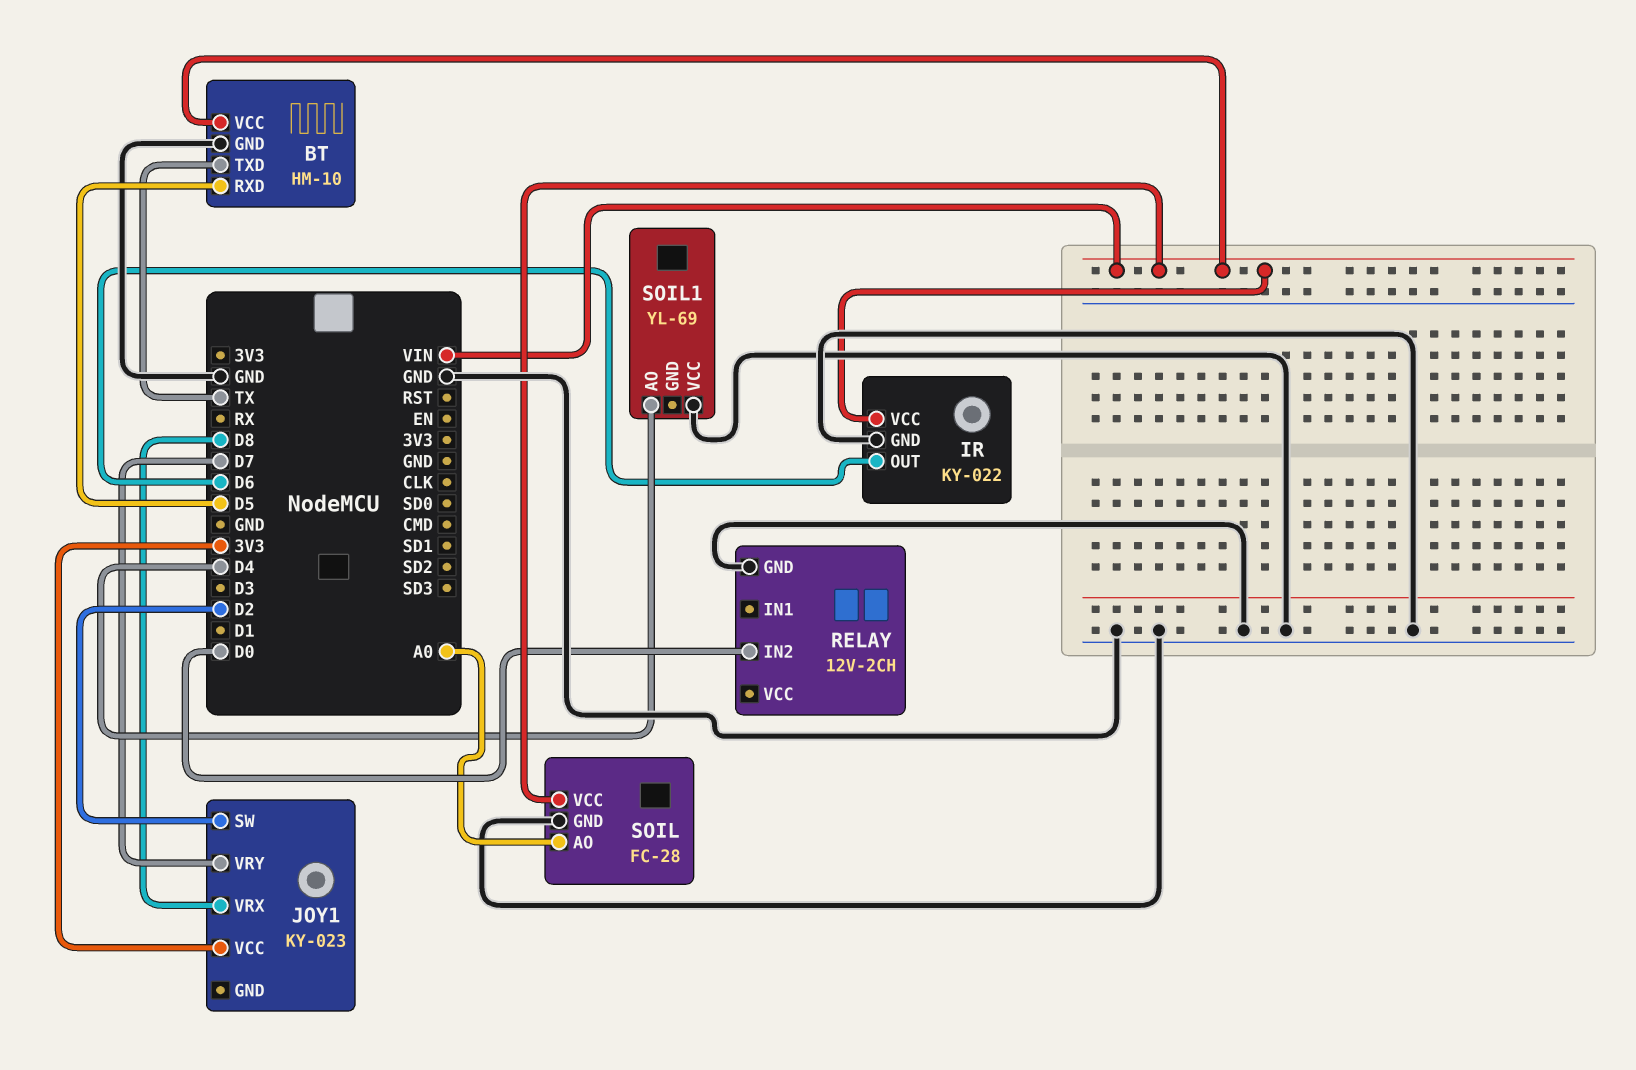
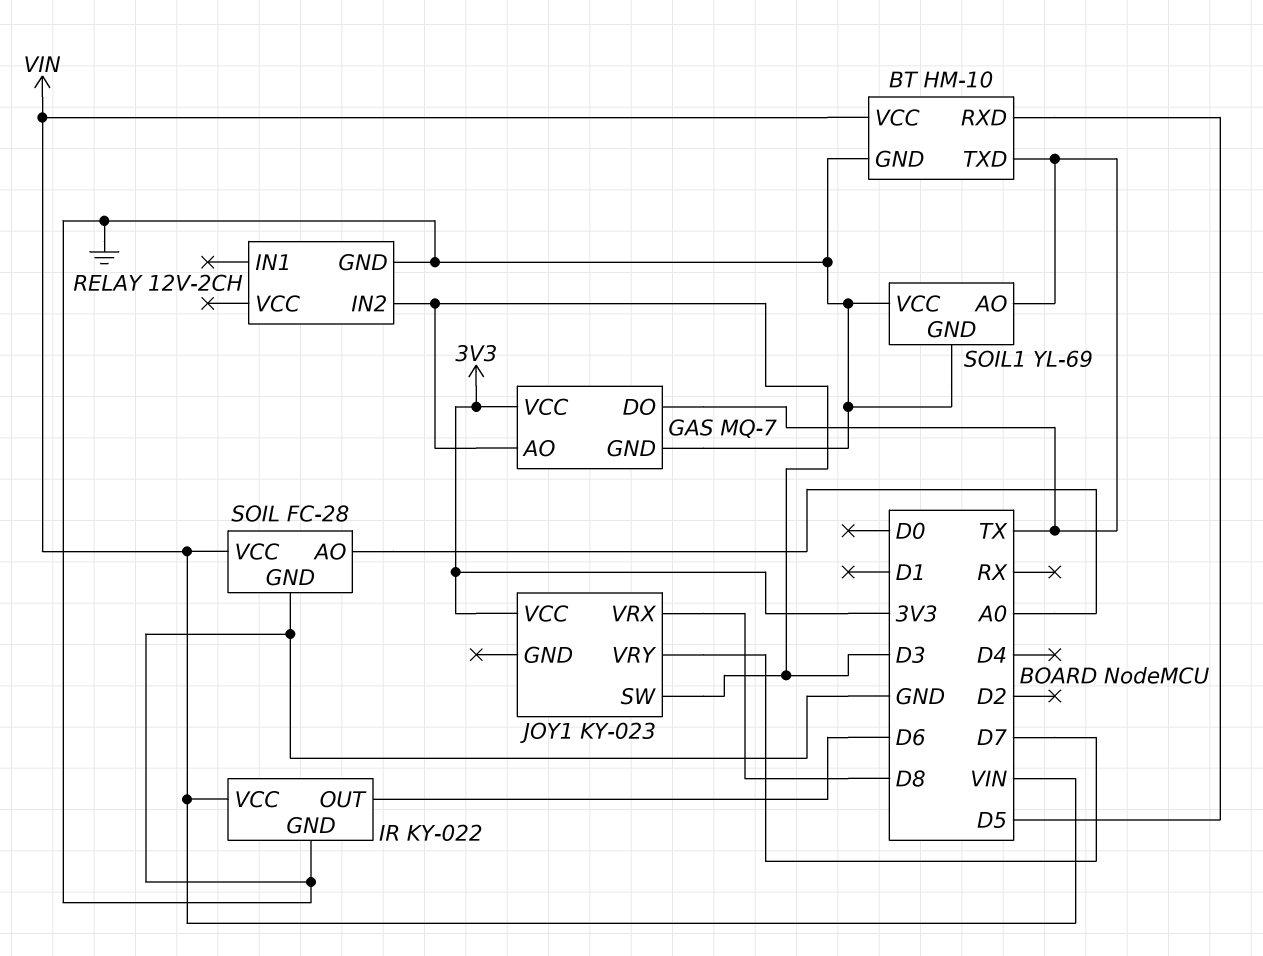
GAS: none -> MQ-7
GAS pin AO: none -> D3
GAS pin DO: none -> TX
GAS pin GND: none -> GND
GAS pin VCC: none -> 3V3
JOY1 pin SW: D2 -> D3
RELAY pin IN2: D0 -> D3
SOIL1 pin AO: D4 -> TX
SOIL1 pin GND: none -> GND

